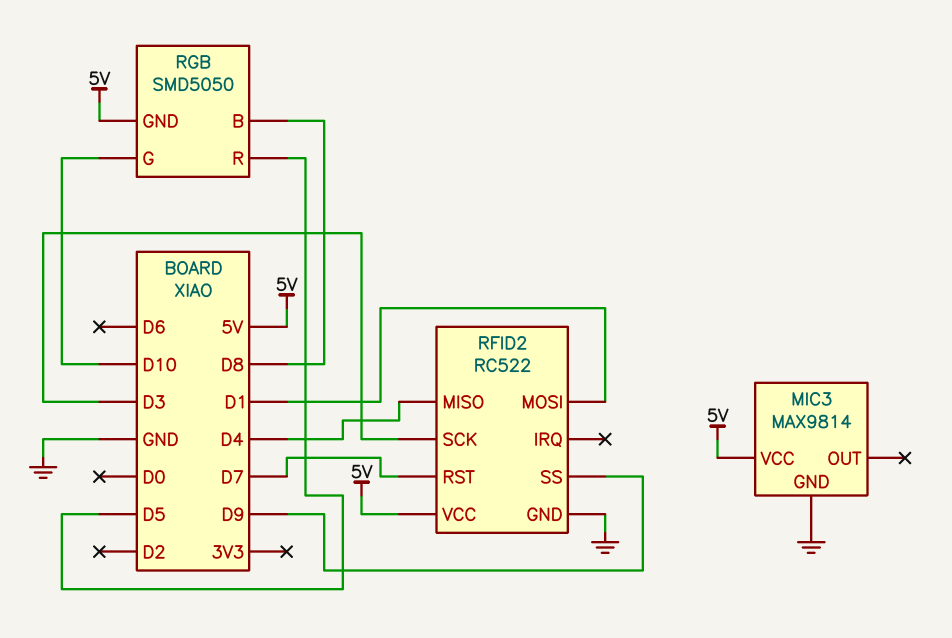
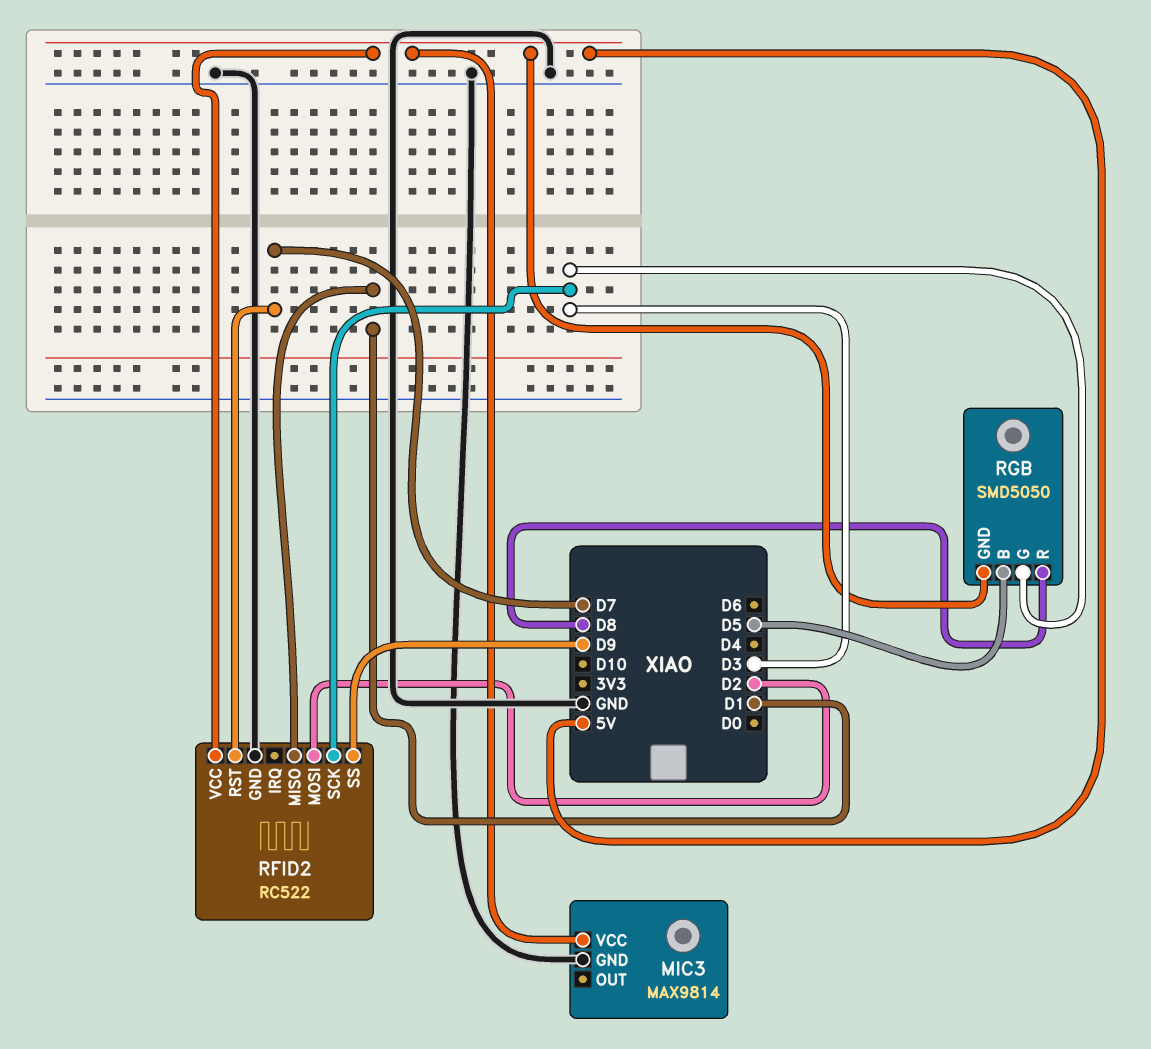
RFID2 pin MISO: D4 -> D1
RFID2 pin MOSI: D1 -> D2
RGB pin B: D8 -> D5
RGB pin G: D10 -> D3
RGB pin R: D5 -> D8

